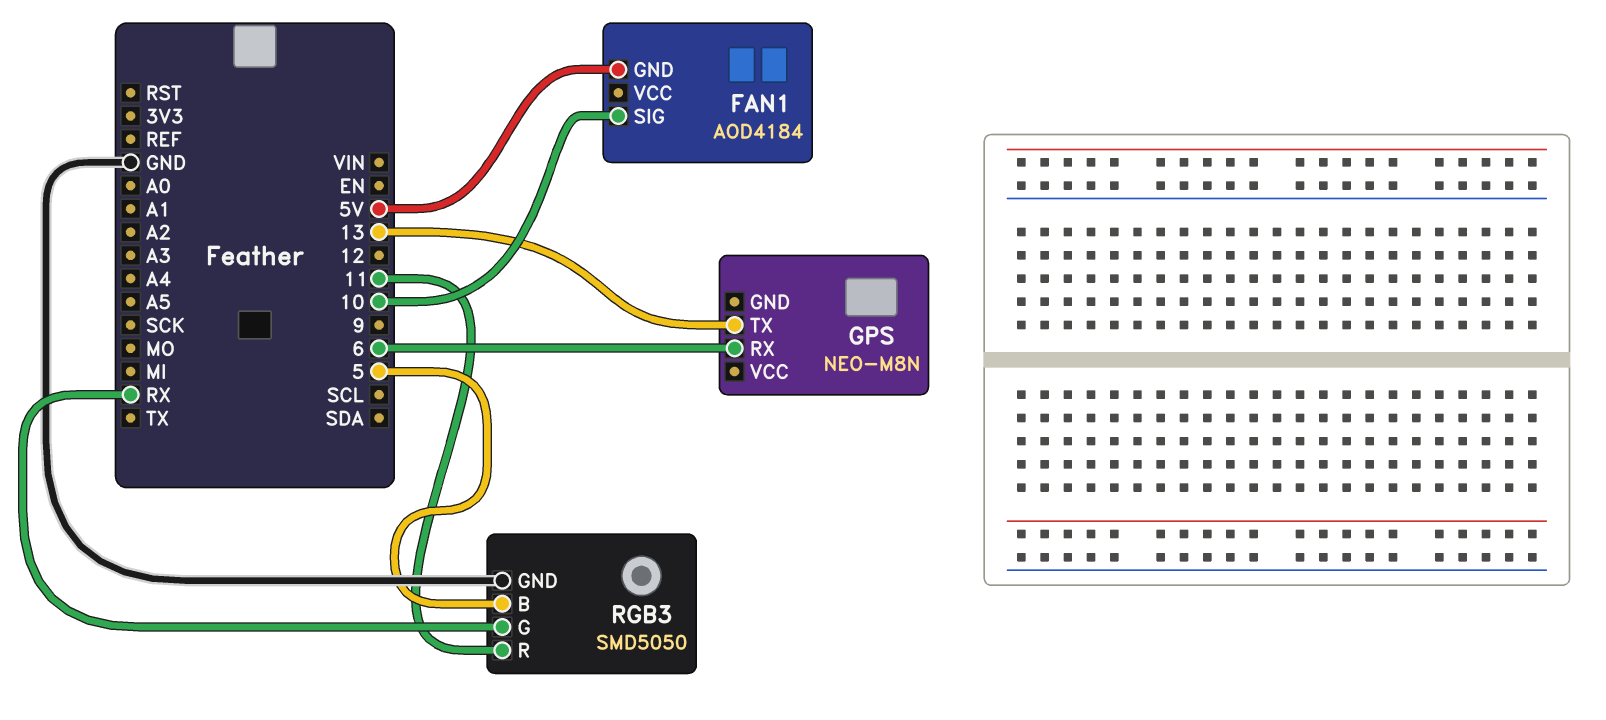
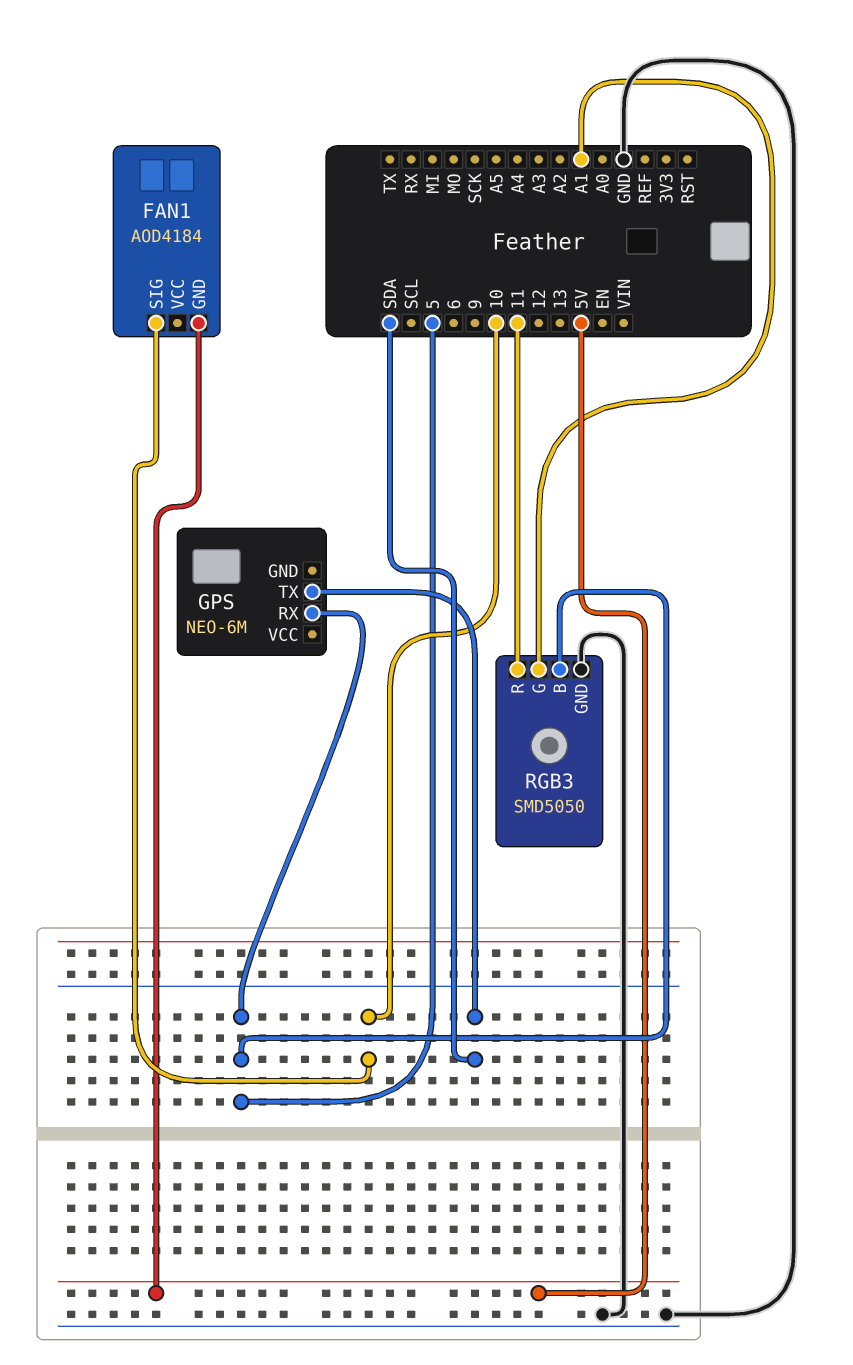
GPS: NEO-M8N -> NEO-6M
GPS pin RX: 6 -> 5
GPS pin TX: 13 -> SDA
RGB3 pin G: RX -> A1

